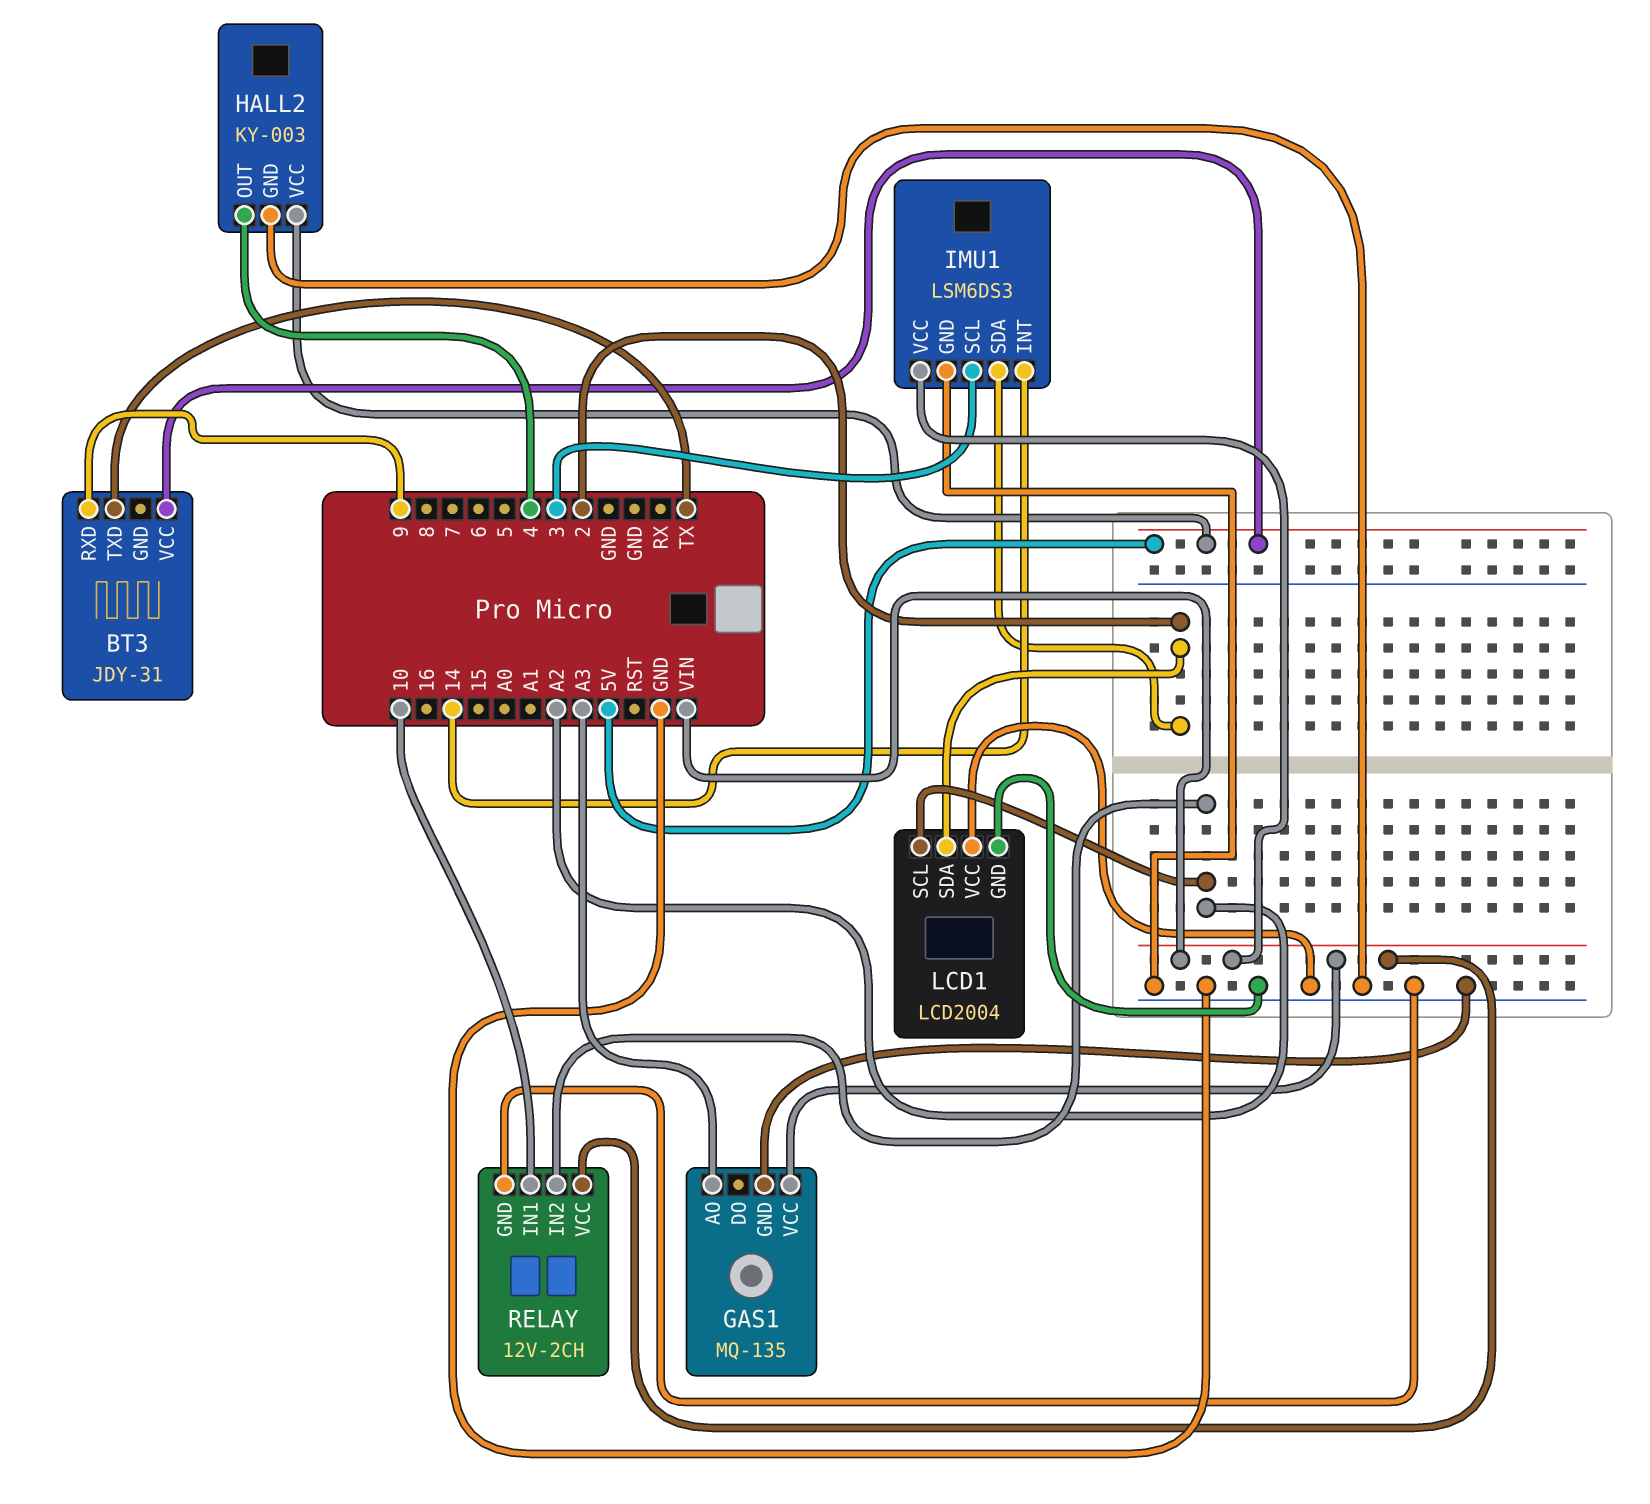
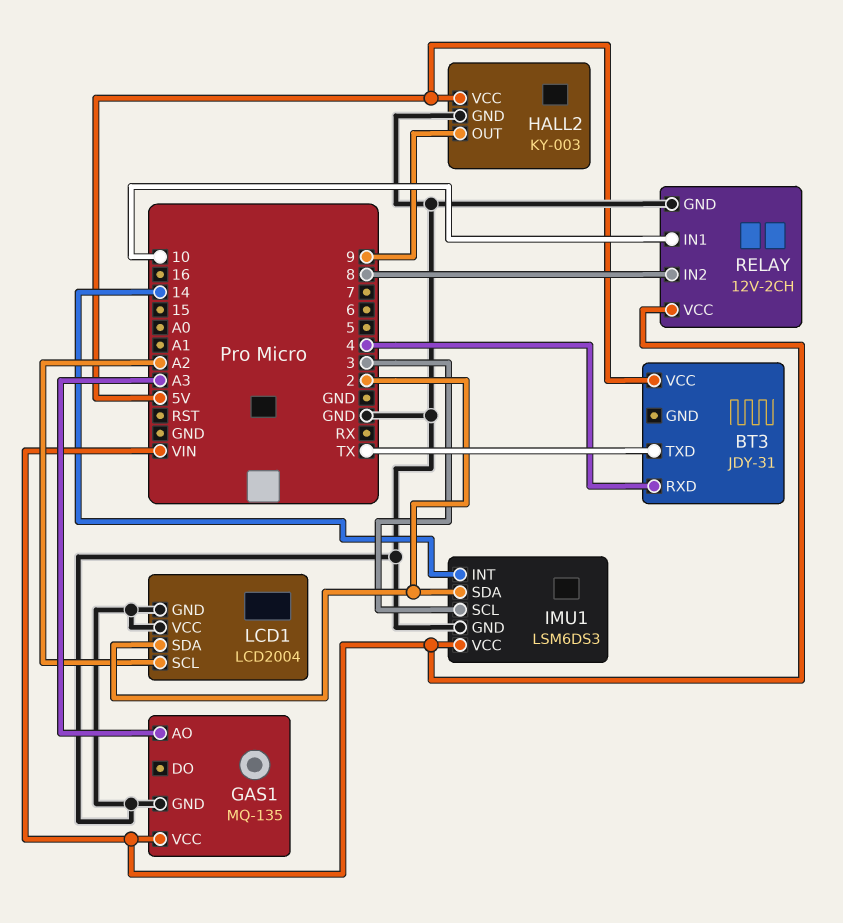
BT3 pin RXD: 9 -> 4
HALL2 pin OUT: 4 -> 9
RELAY pin IN2: A2 -> 8

